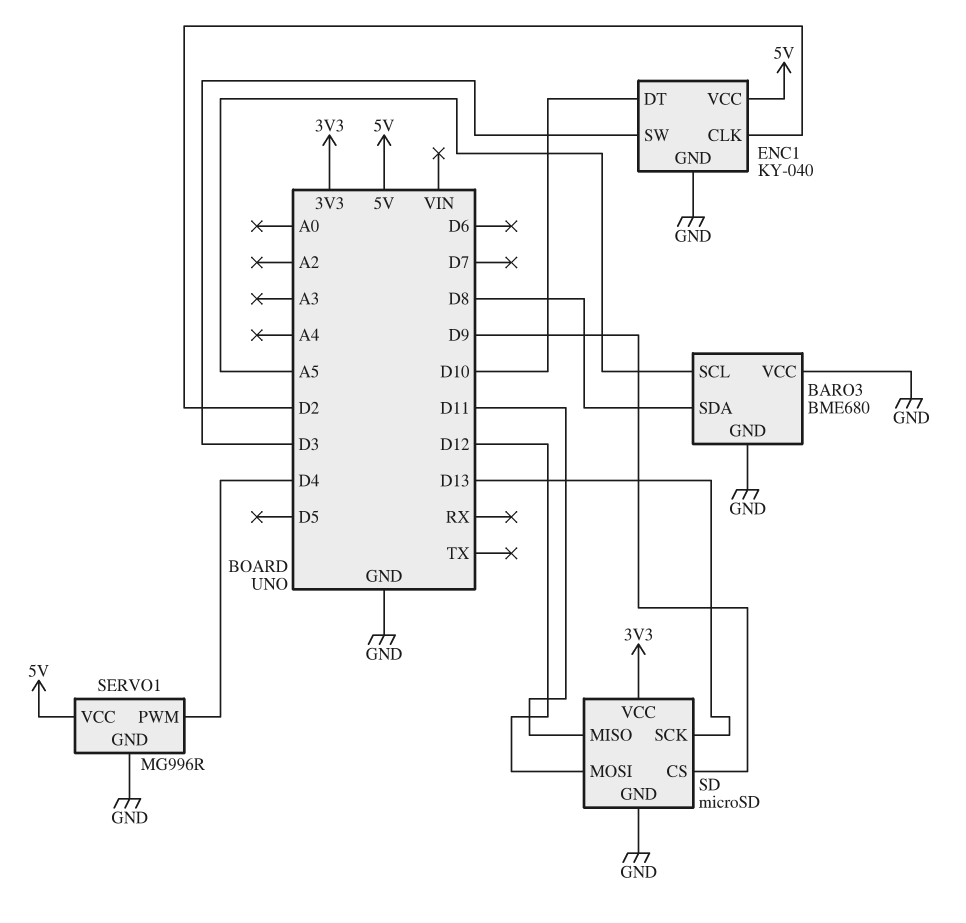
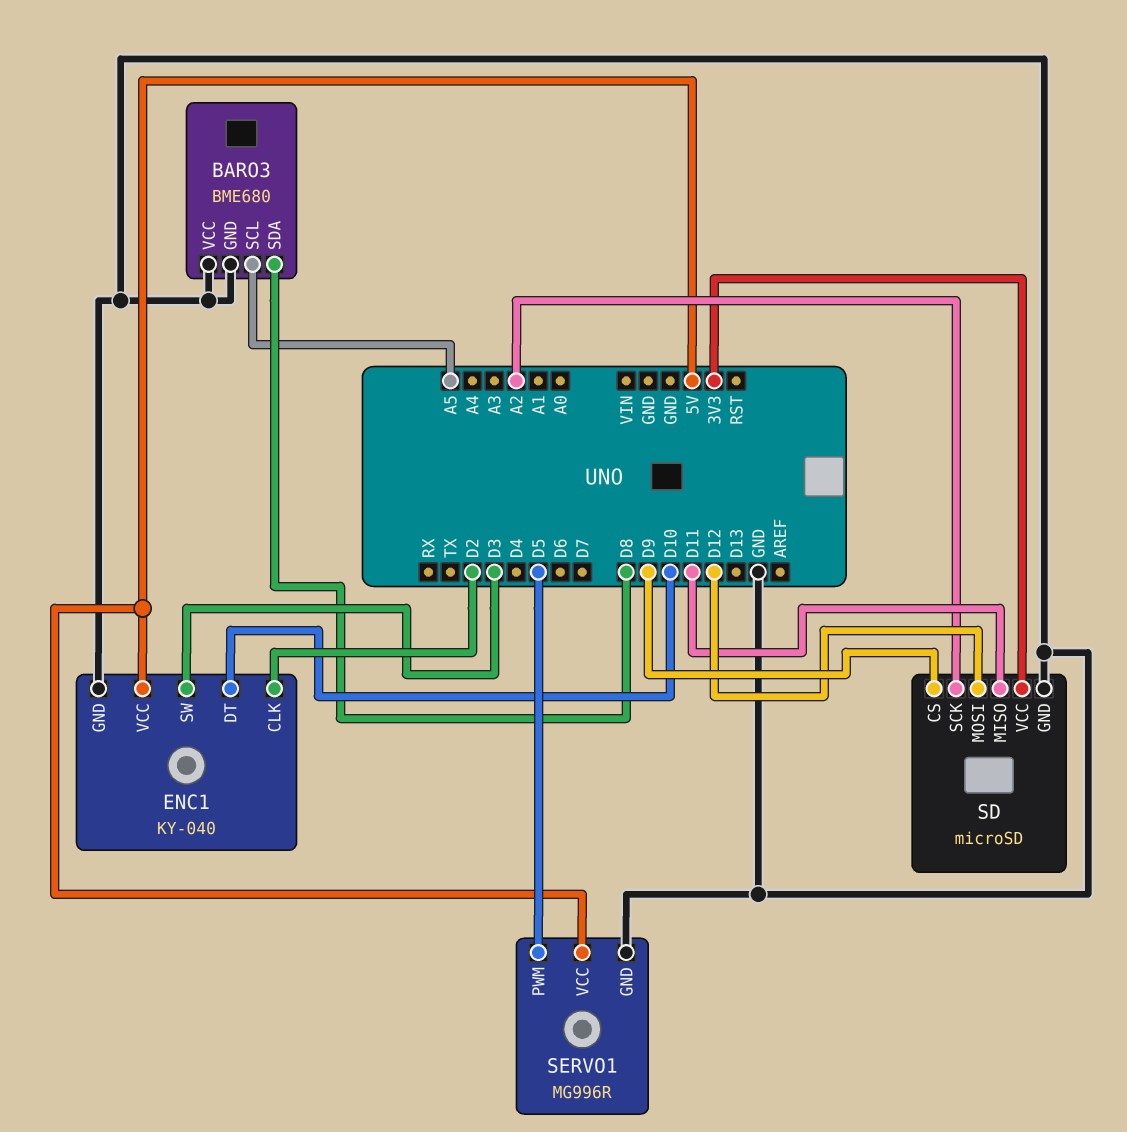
SD pin SCK: D13 -> A2
SERVO1 pin PWM: D4 -> D5

